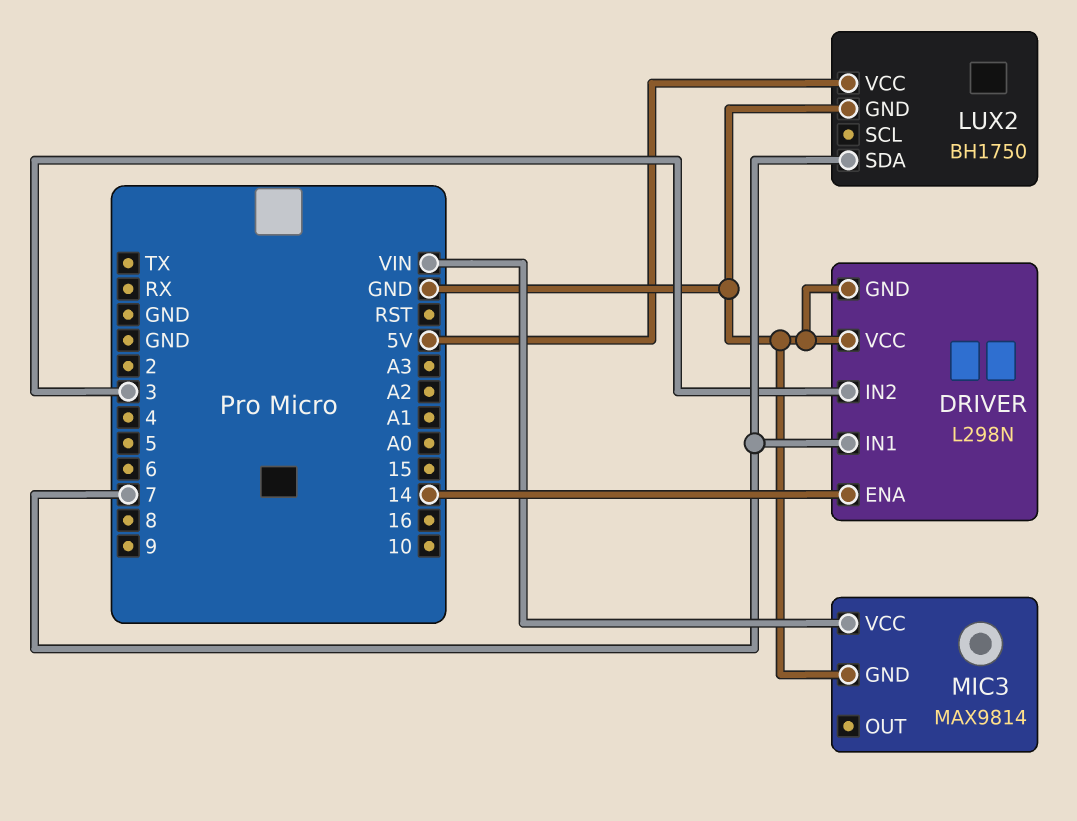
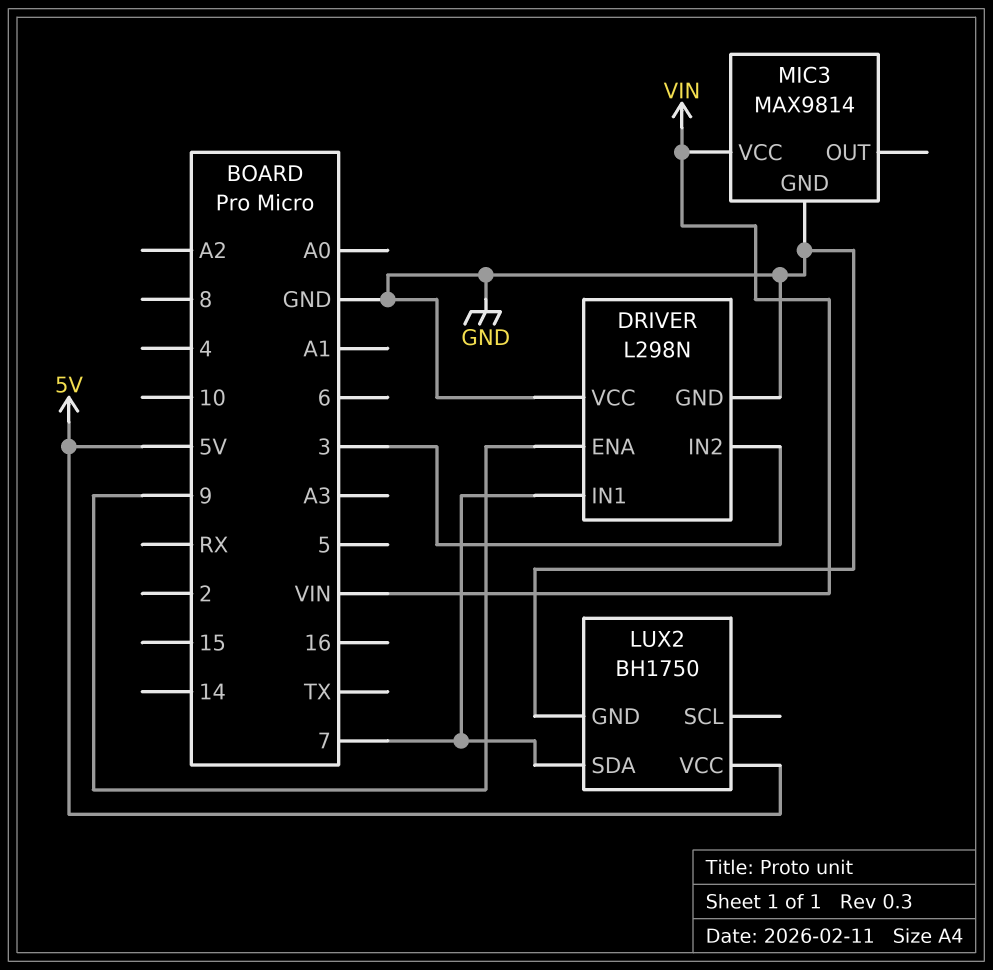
DRIVER pin ENA: 14 -> 9

